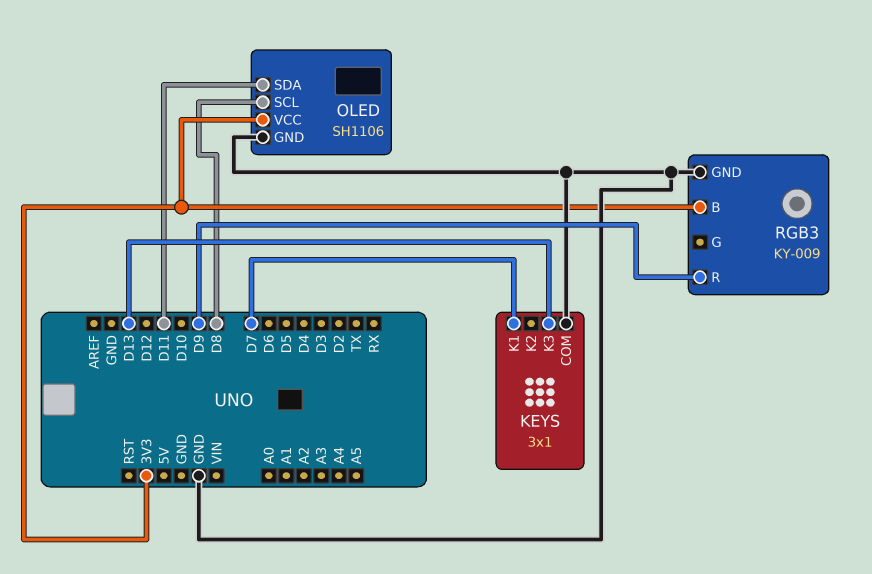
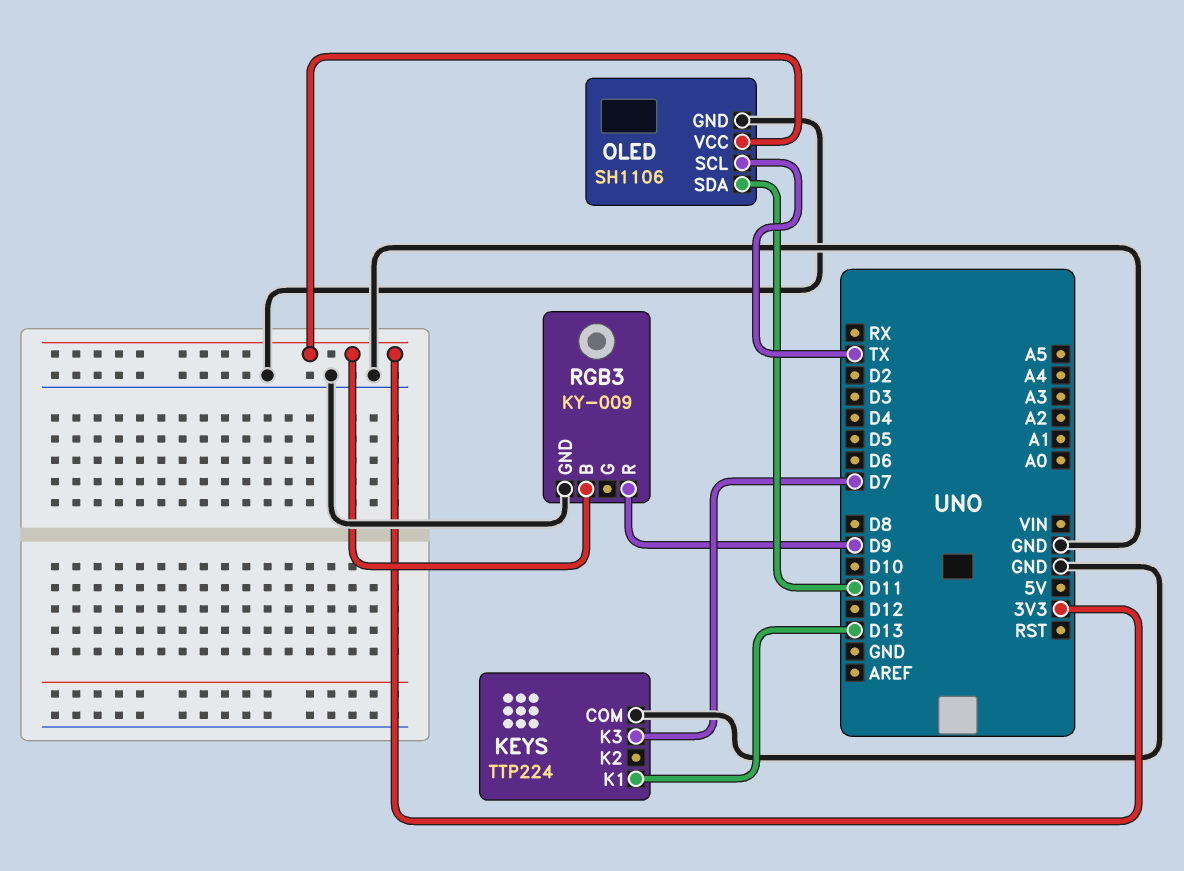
KEYS: 3x1 -> TTP224
KEYS pin K1: D7 -> D13
KEYS pin K3: D13 -> D7
OLED pin SCL: D8 -> TX

